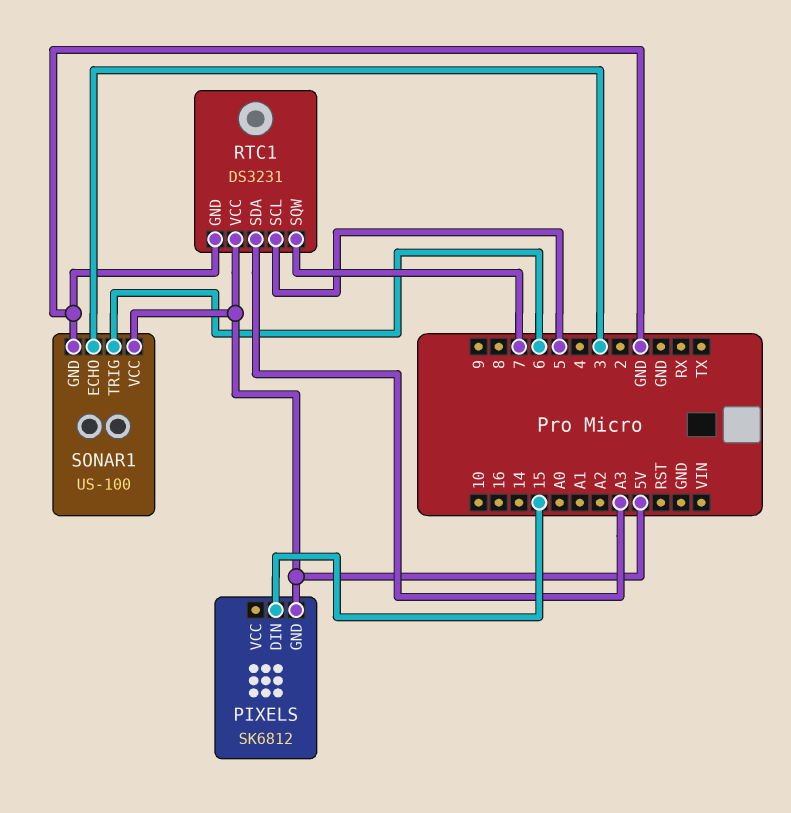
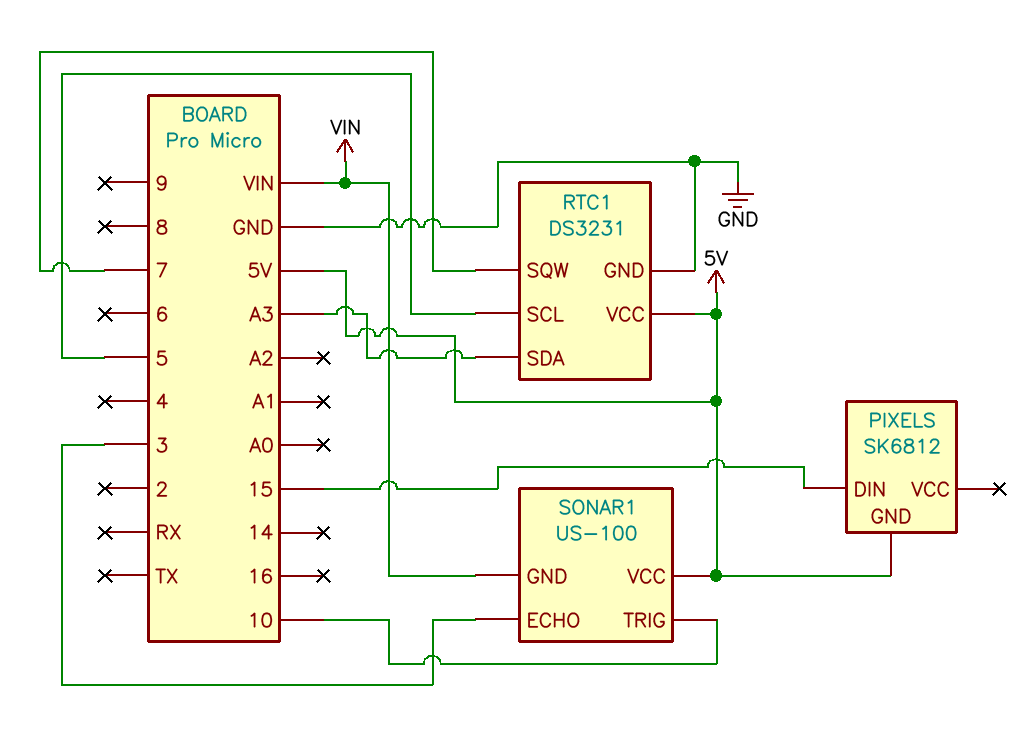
SONAR1 pin GND: GND -> VIN
SONAR1 pin TRIG: 6 -> 10

